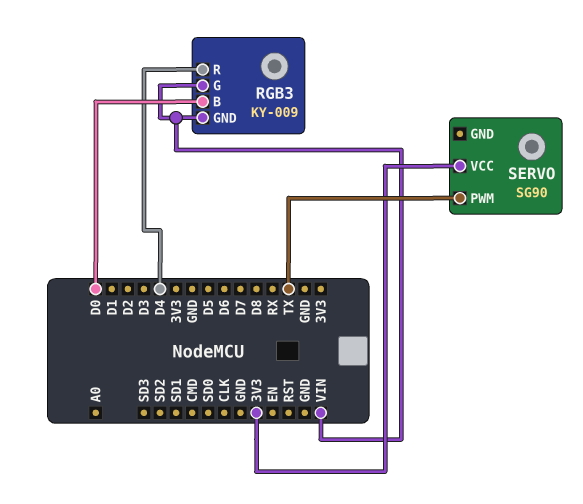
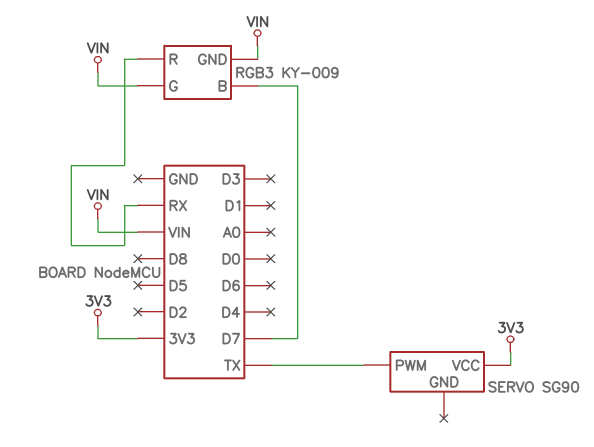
RGB3 pin B: D0 -> D7
RGB3 pin R: D4 -> RX

